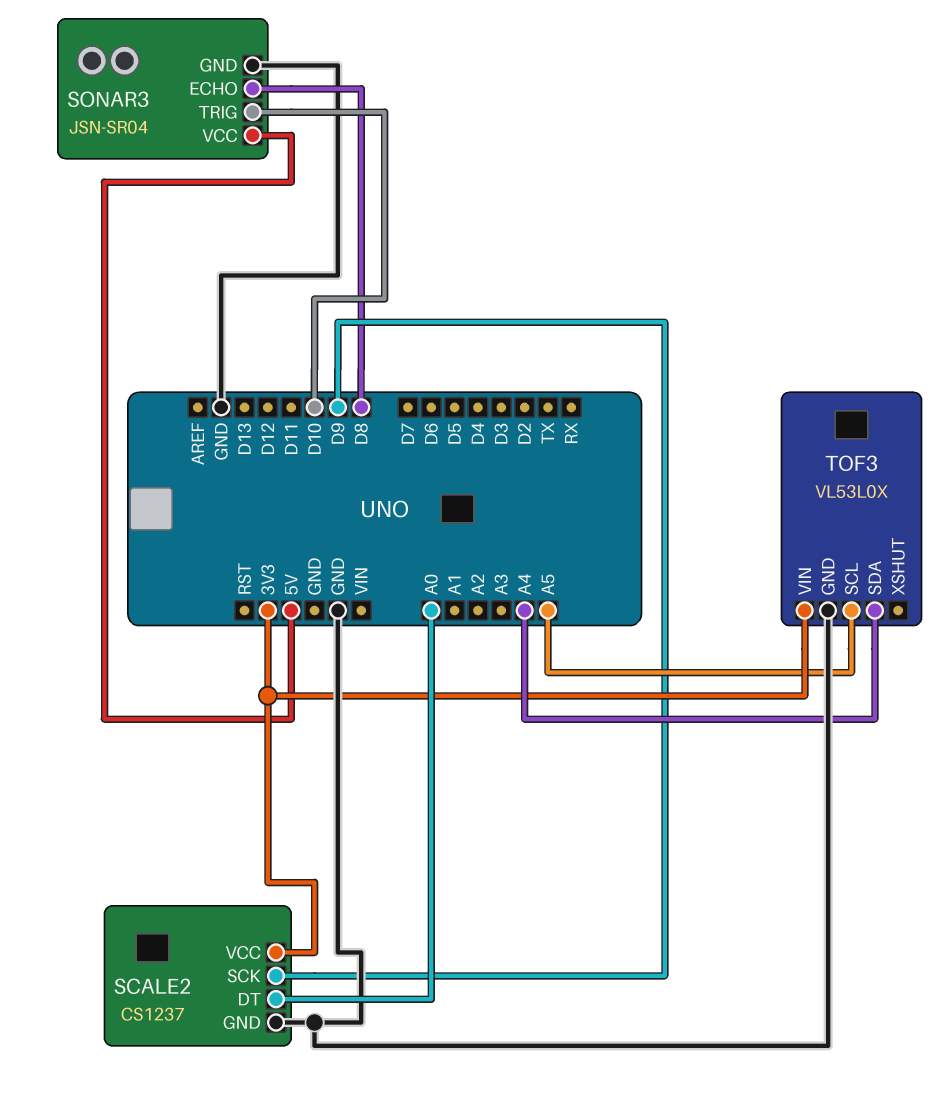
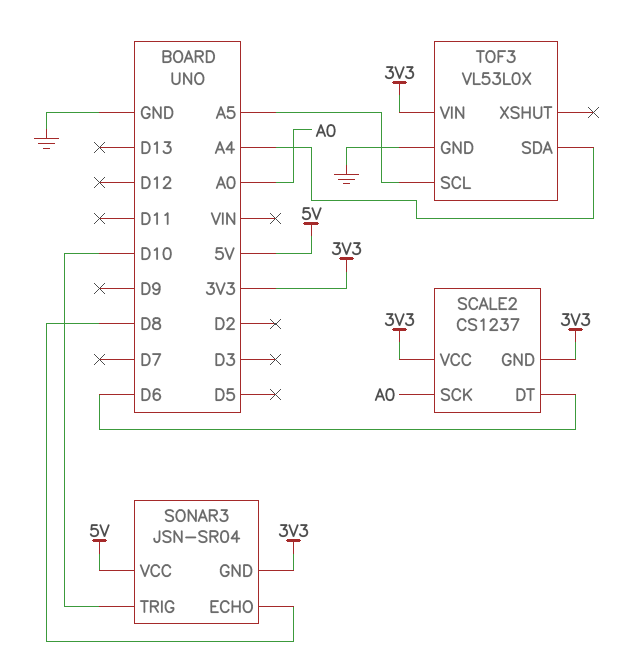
SCALE2 pin DT: A0 -> D6
SCALE2 pin GND: GND -> 3V3
SCALE2 pin SCK: D9 -> A0
SONAR3 pin GND: GND -> 3V3

